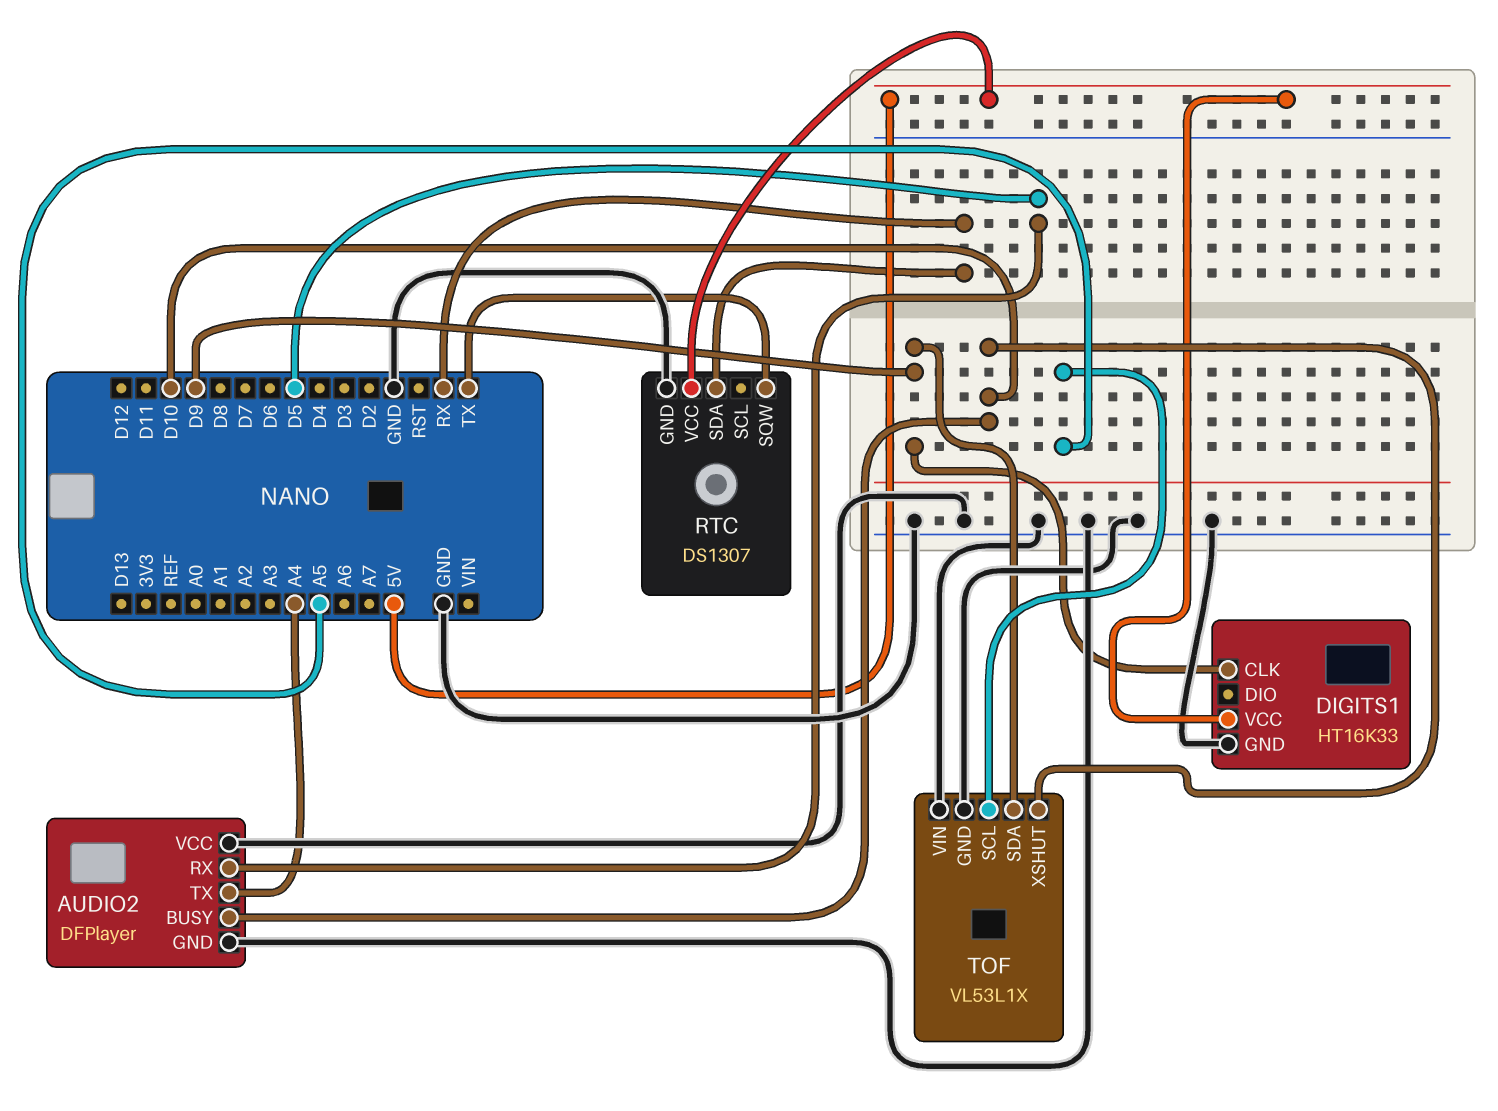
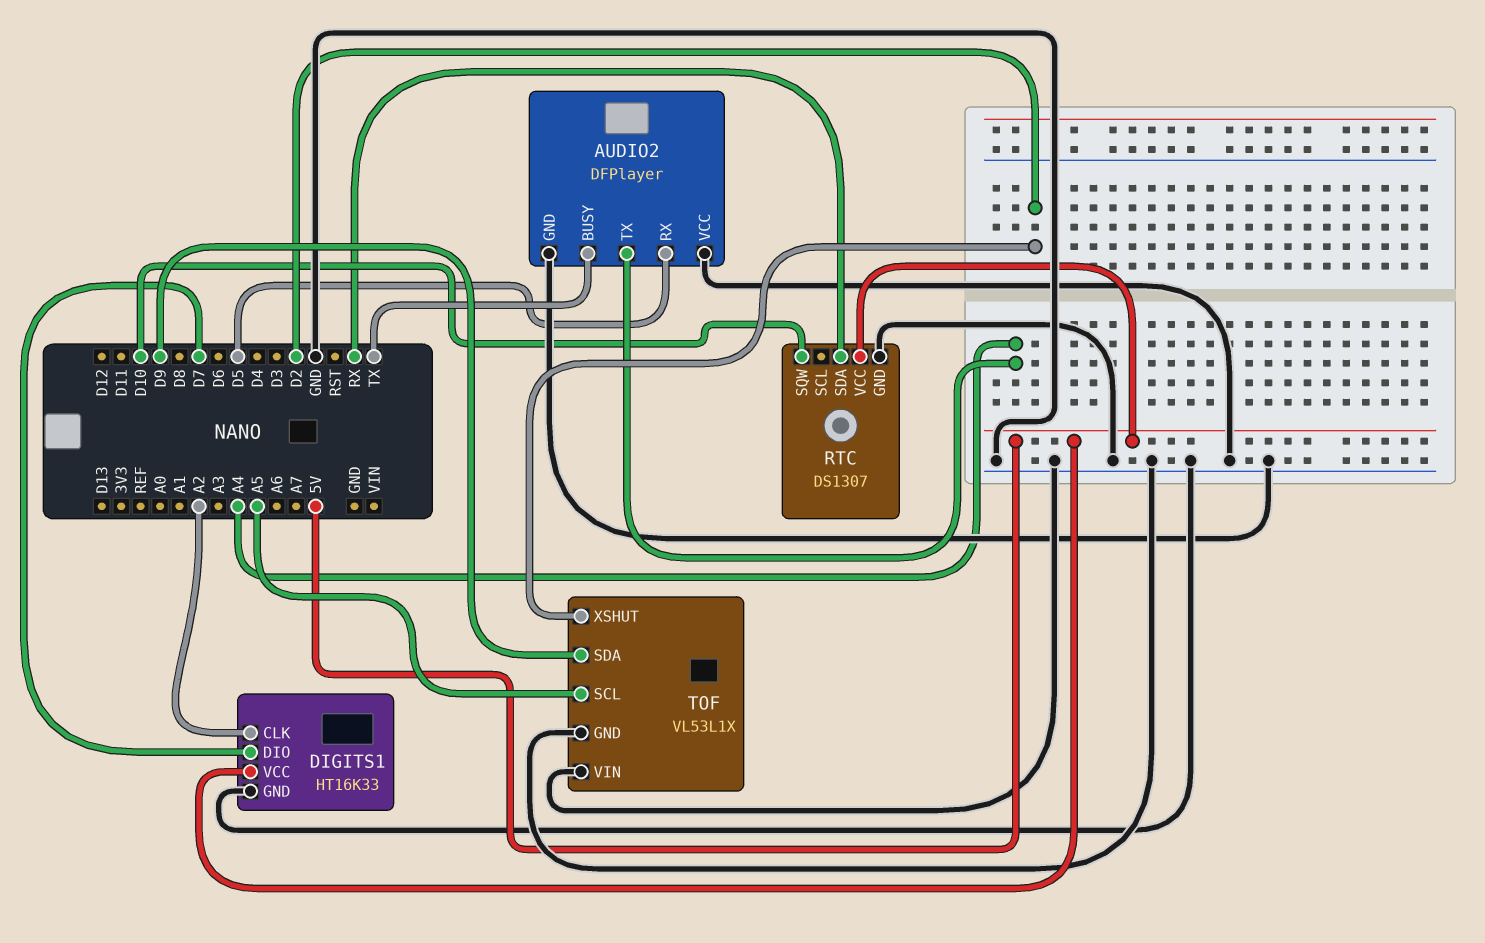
AUDIO2 pin BUSY: D10 -> TX
DIGITS1 pin CLK: D9 -> A2
DIGITS1 pin DIO: none -> D7
RTC pin SQW: TX -> D10
TOF pin XSHUT: D10 -> D2

